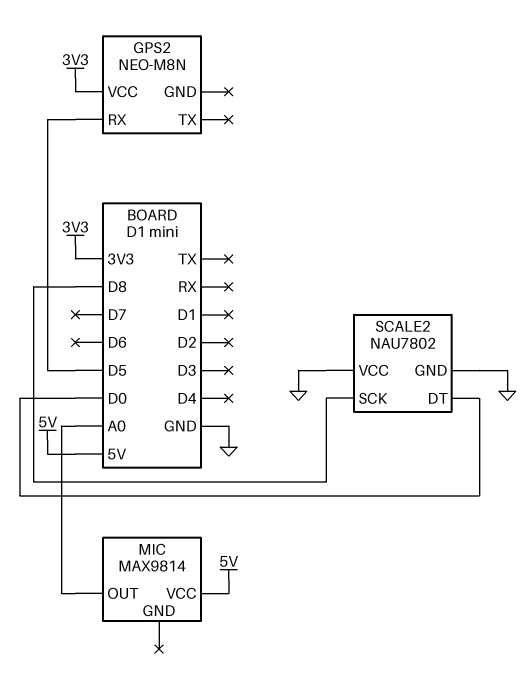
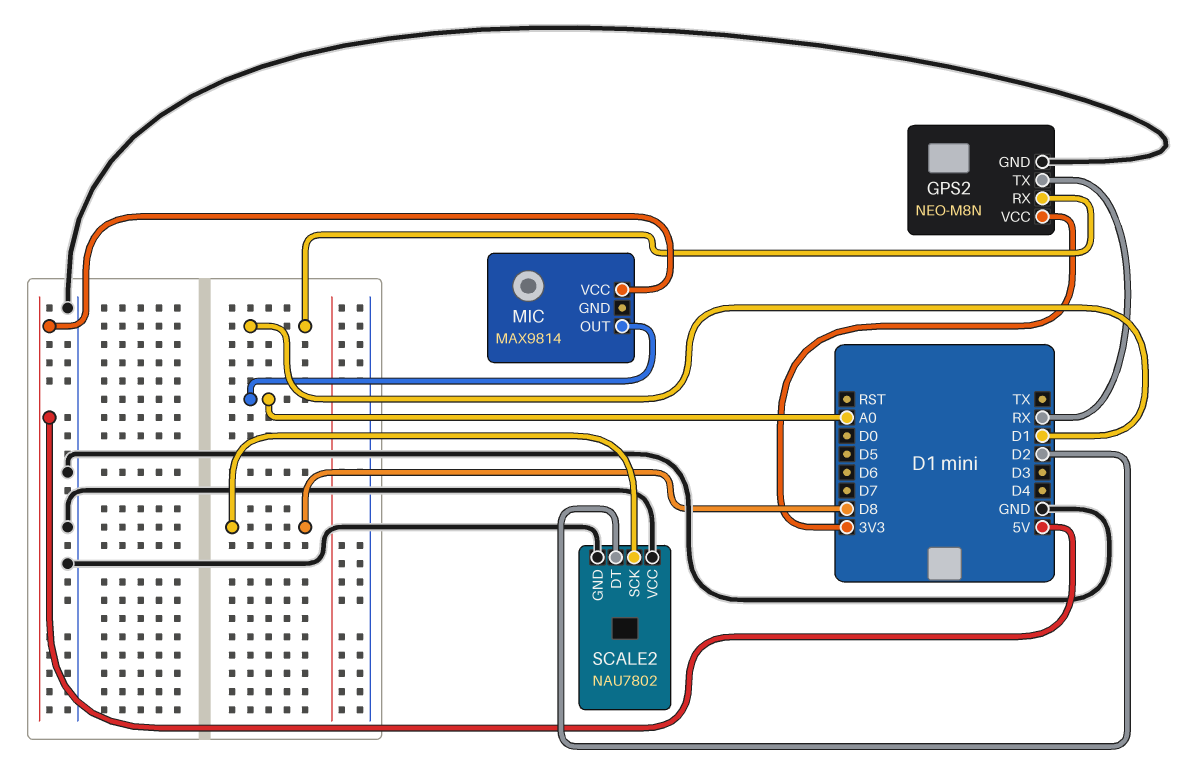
GPS2 pin GND: none -> GND
GPS2 pin RX: D5 -> D1
GPS2 pin TX: none -> RX
SCALE2 pin DT: D0 -> D2

